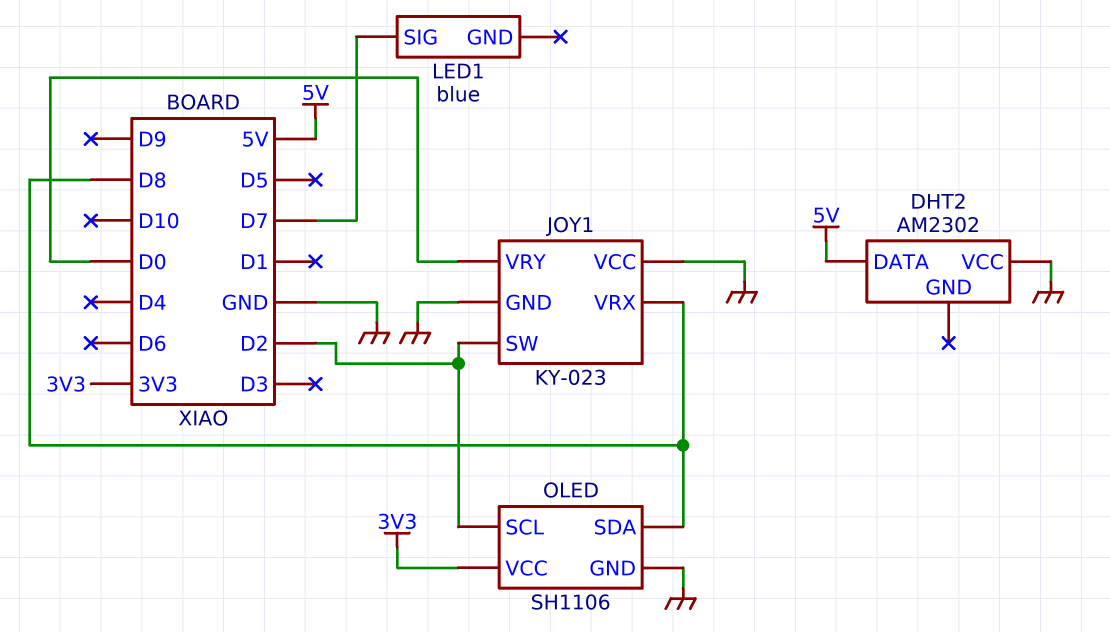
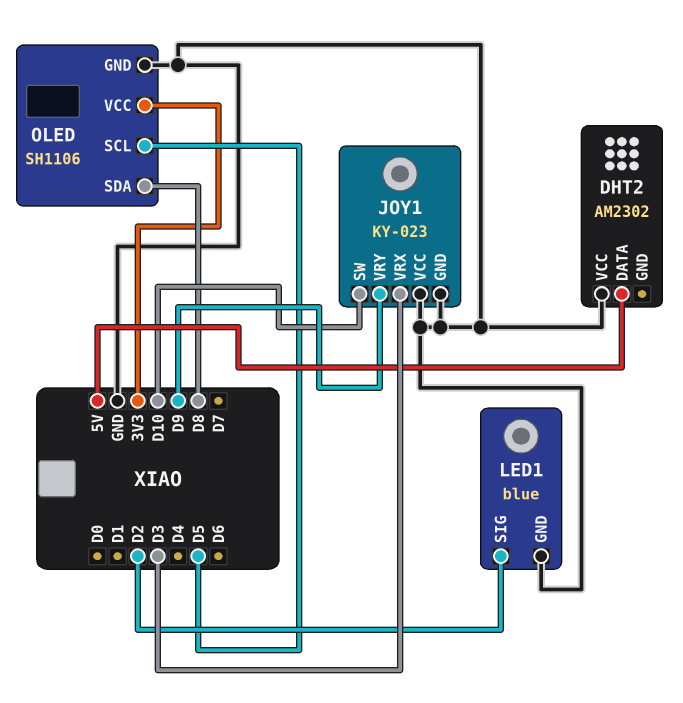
JOY1 pin SW: D2 -> D10
JOY1 pin VRX: D8 -> D3
JOY1 pin VRY: D0 -> D9
LED1 pin GND: none -> GND
LED1 pin SIG: D7 -> D2
OLED pin SCL: D2 -> D5

